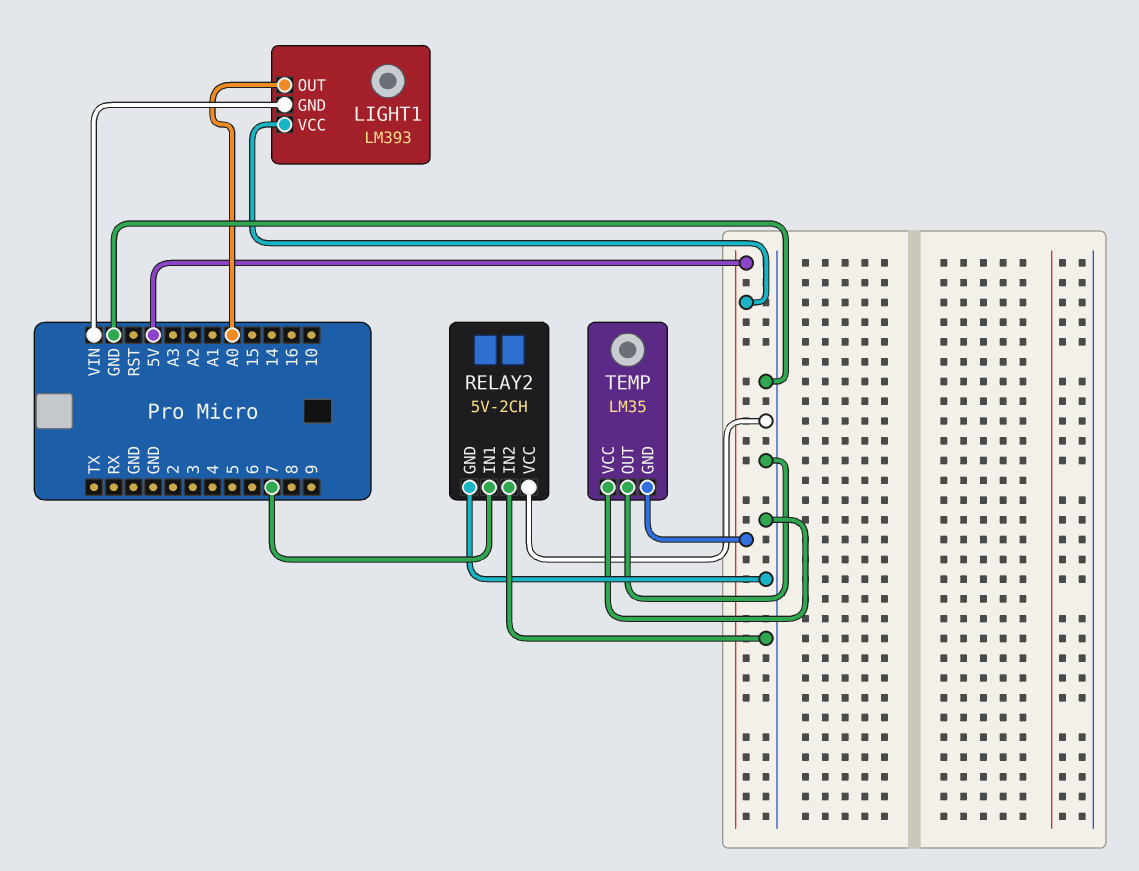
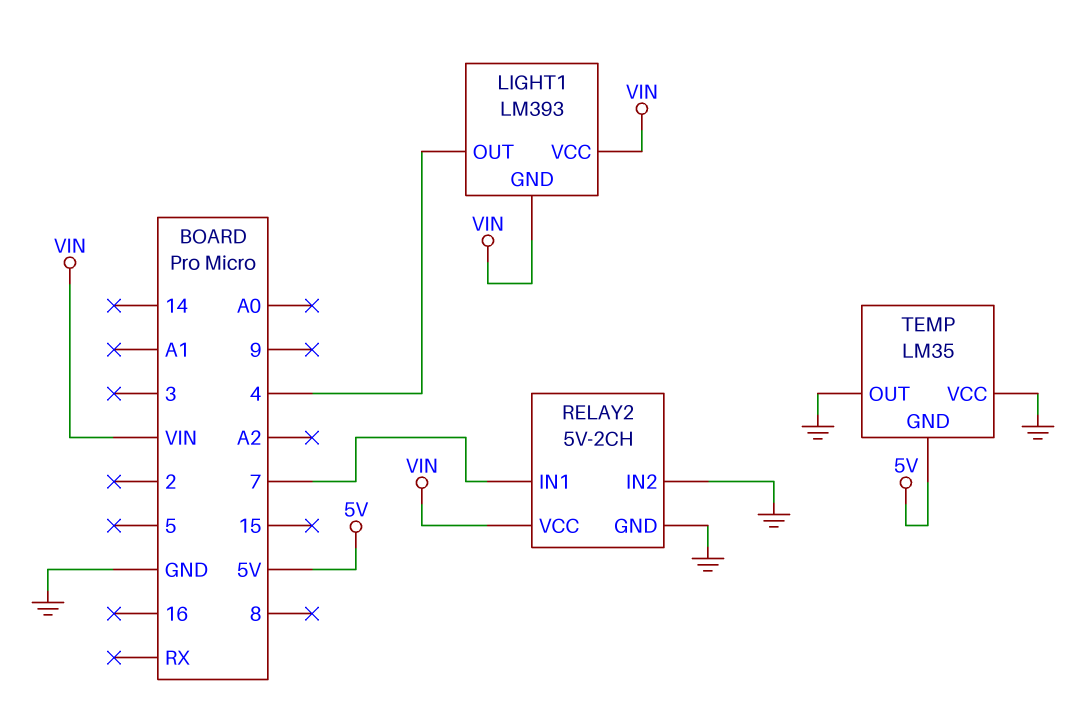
LIGHT1 pin OUT: A0 -> 4
LIGHT1 pin VCC: 5V -> VIN
RELAY2 pin VCC: GND -> VIN

